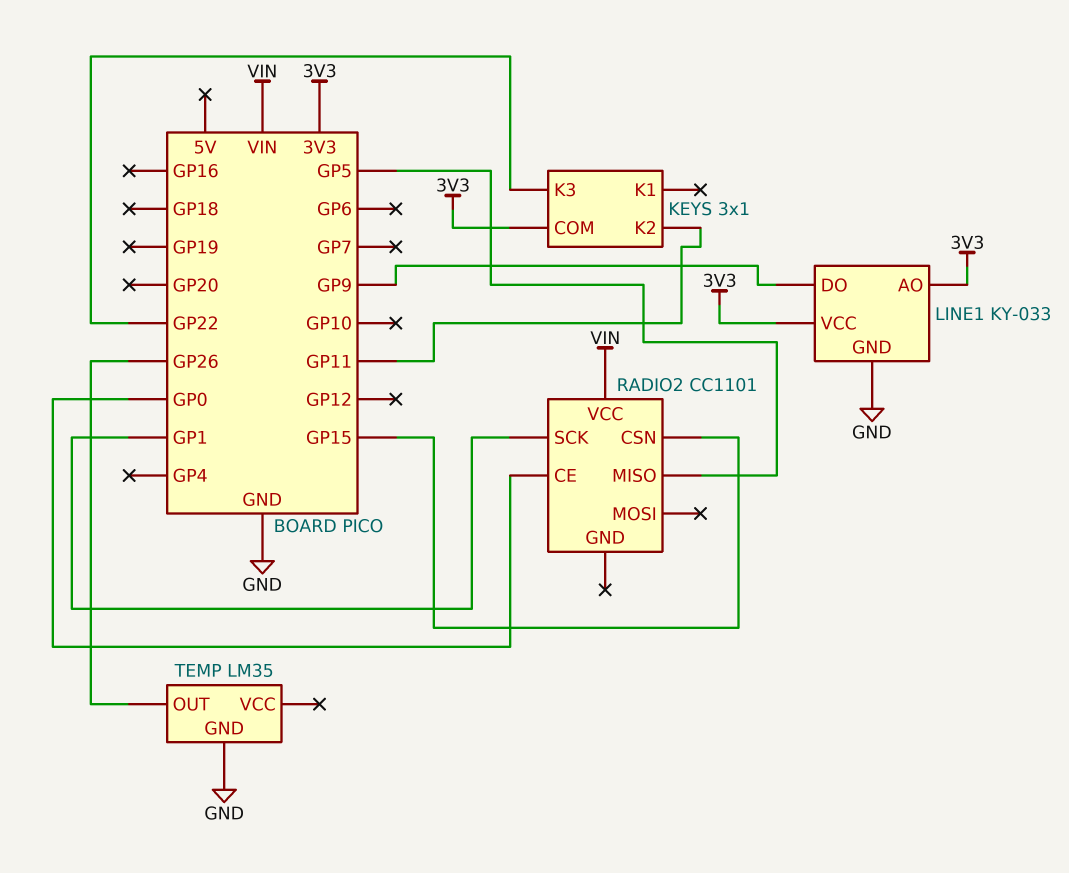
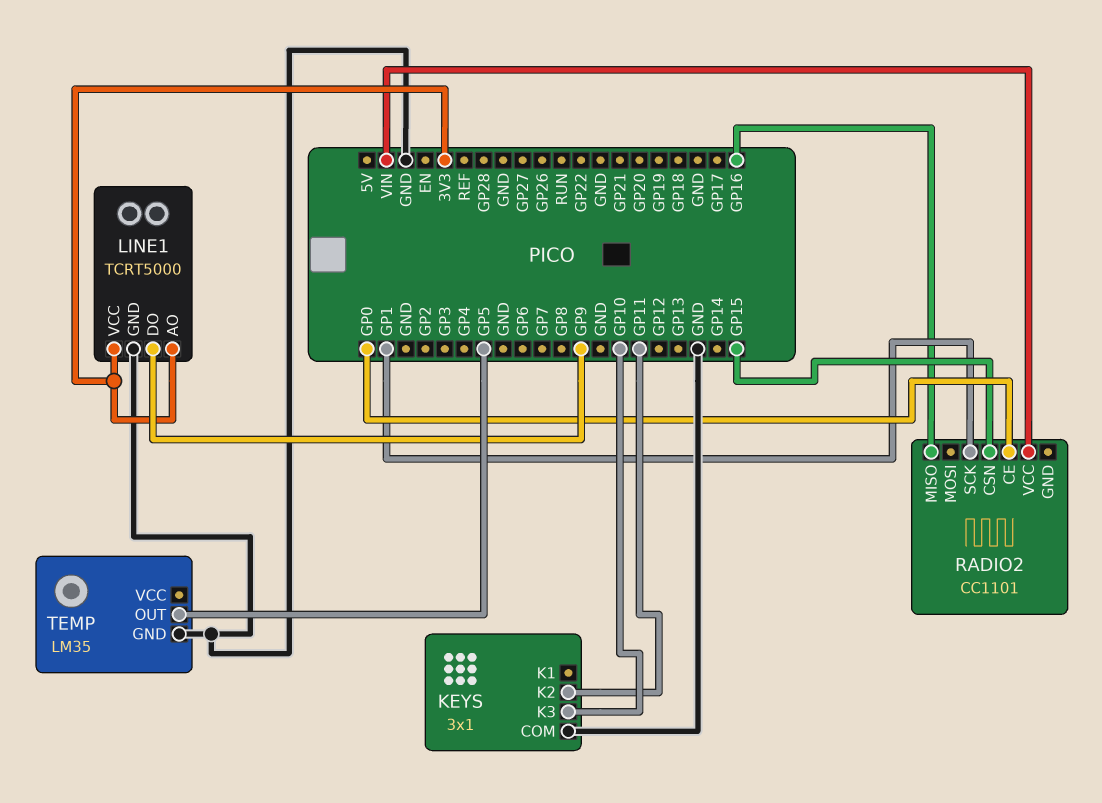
KEYS pin COM: 3V3 -> GND
KEYS pin K3: GP22 -> GP10
LINE1: KY-033 -> TCRT5000
RADIO2 pin MISO: GP5 -> GP16
TEMP pin OUT: GP26 -> GP5

